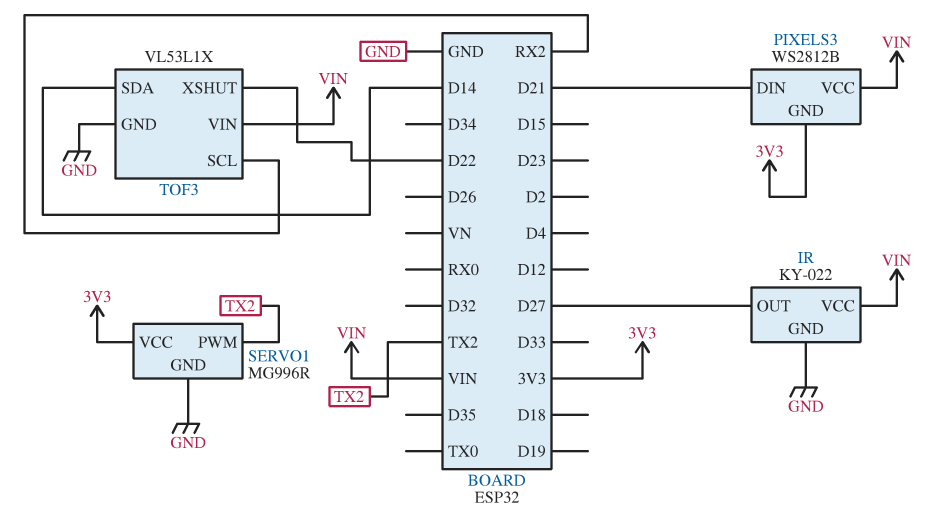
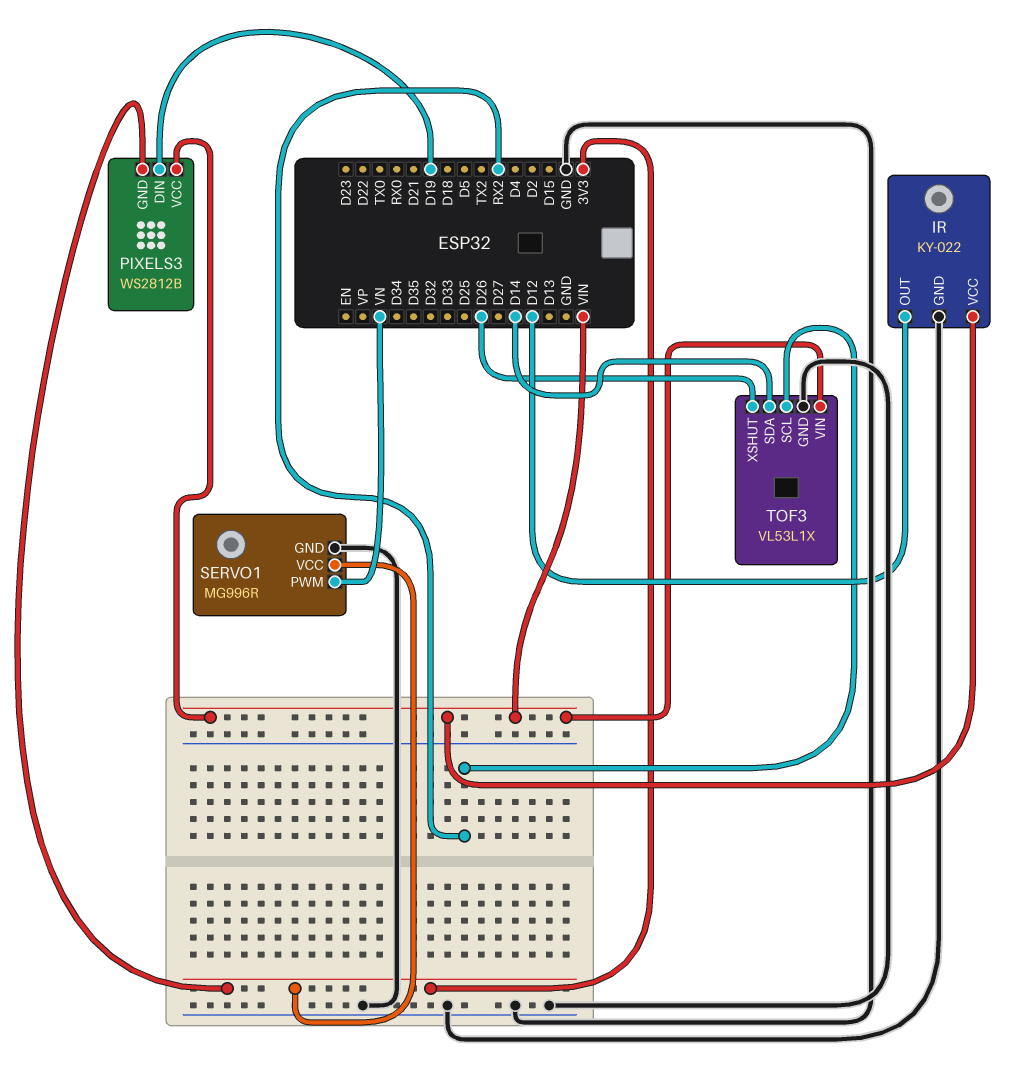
IR pin OUT: D27 -> D12
PIXELS3 pin DIN: D21 -> D19
SERVO1 pin PWM: TX2 -> VN
TOF3 pin XSHUT: D22 -> D26

